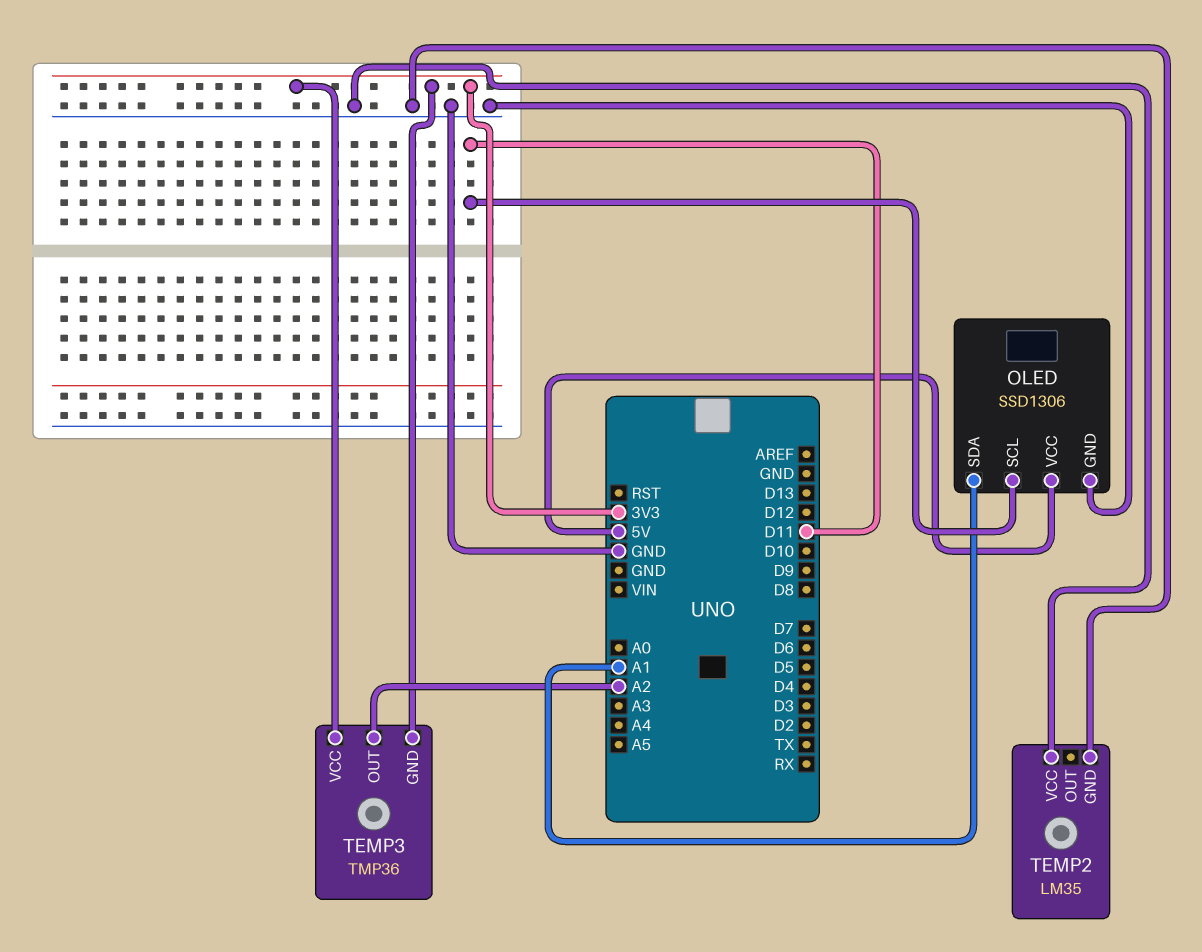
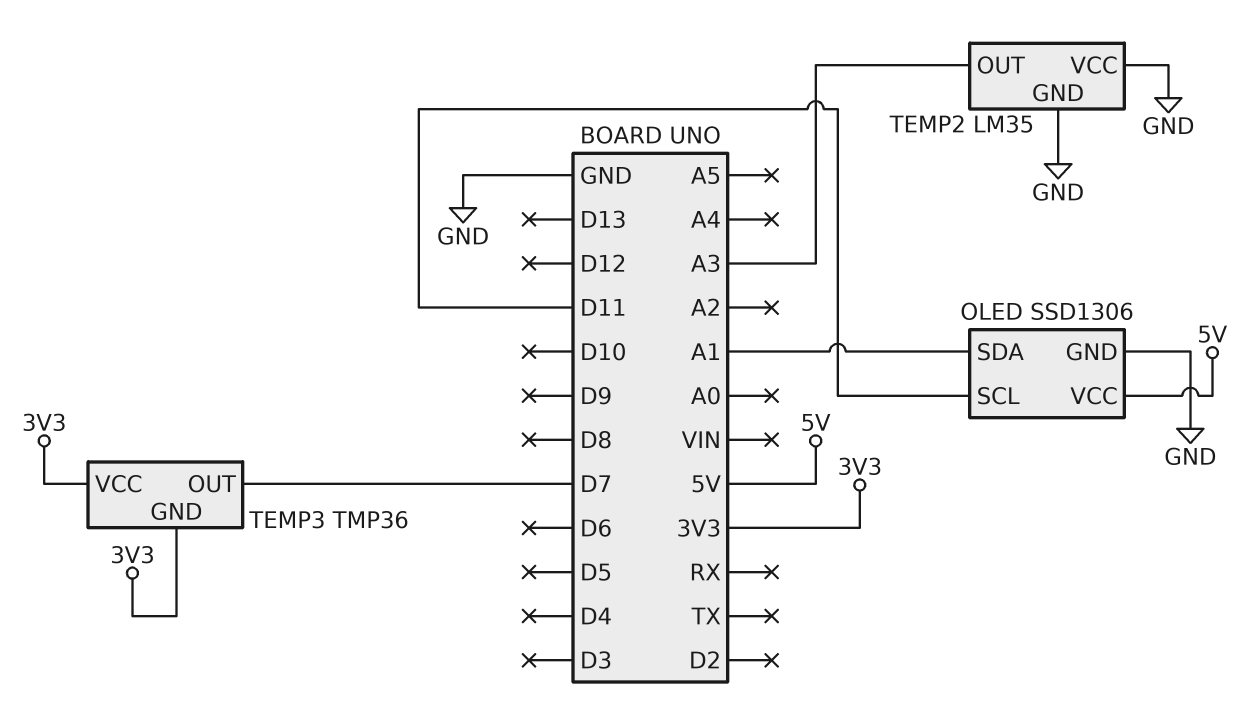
TEMP2 pin OUT: none -> A3
TEMP3 pin OUT: A2 -> D7

